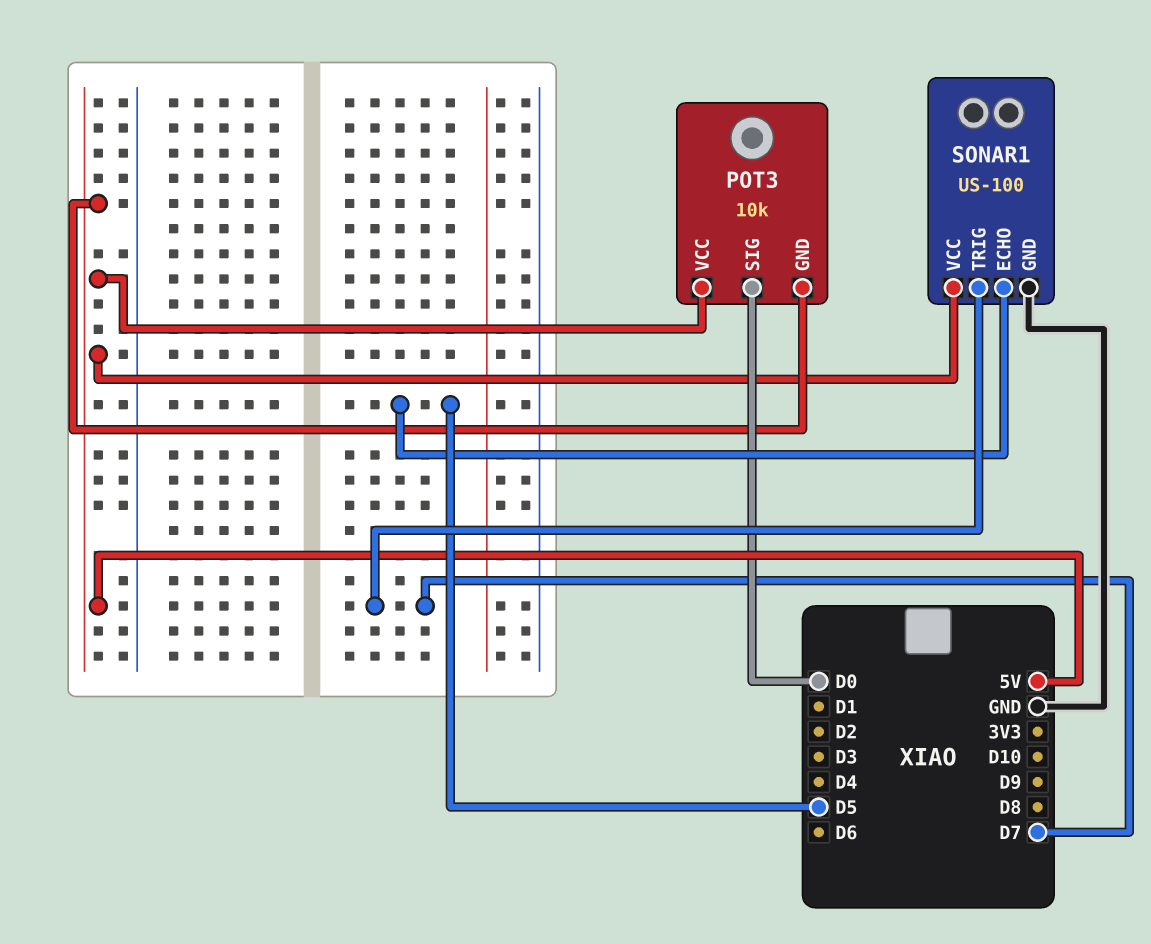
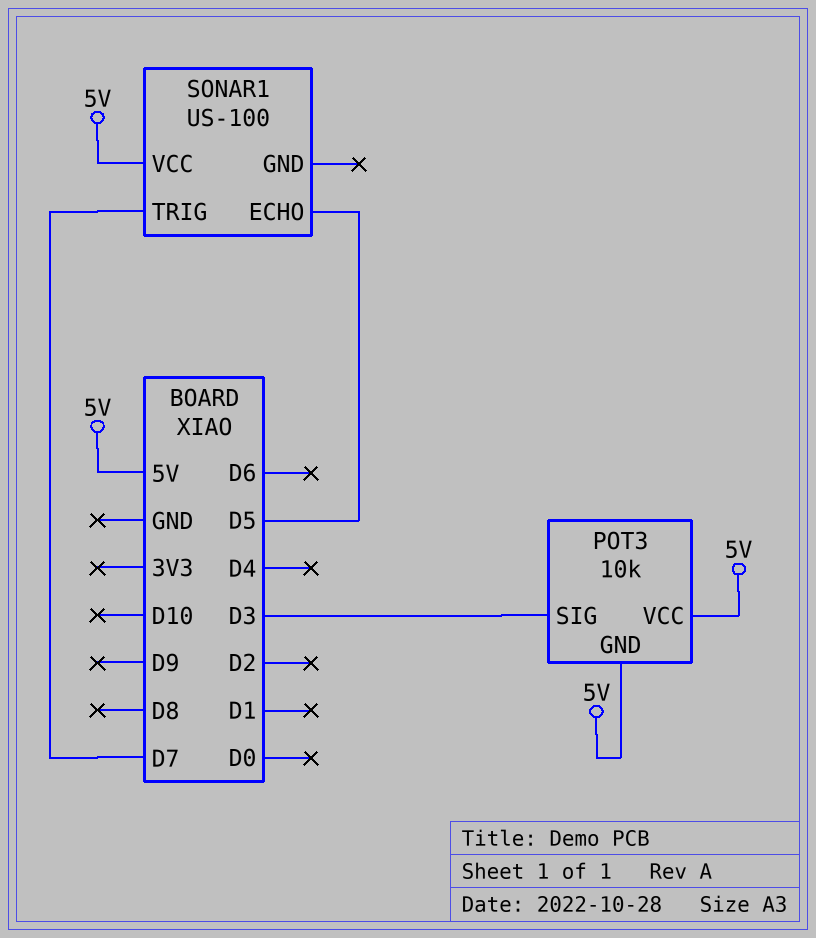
POT3 pin SIG: D0 -> D3
SONAR1 pin GND: GND -> none

